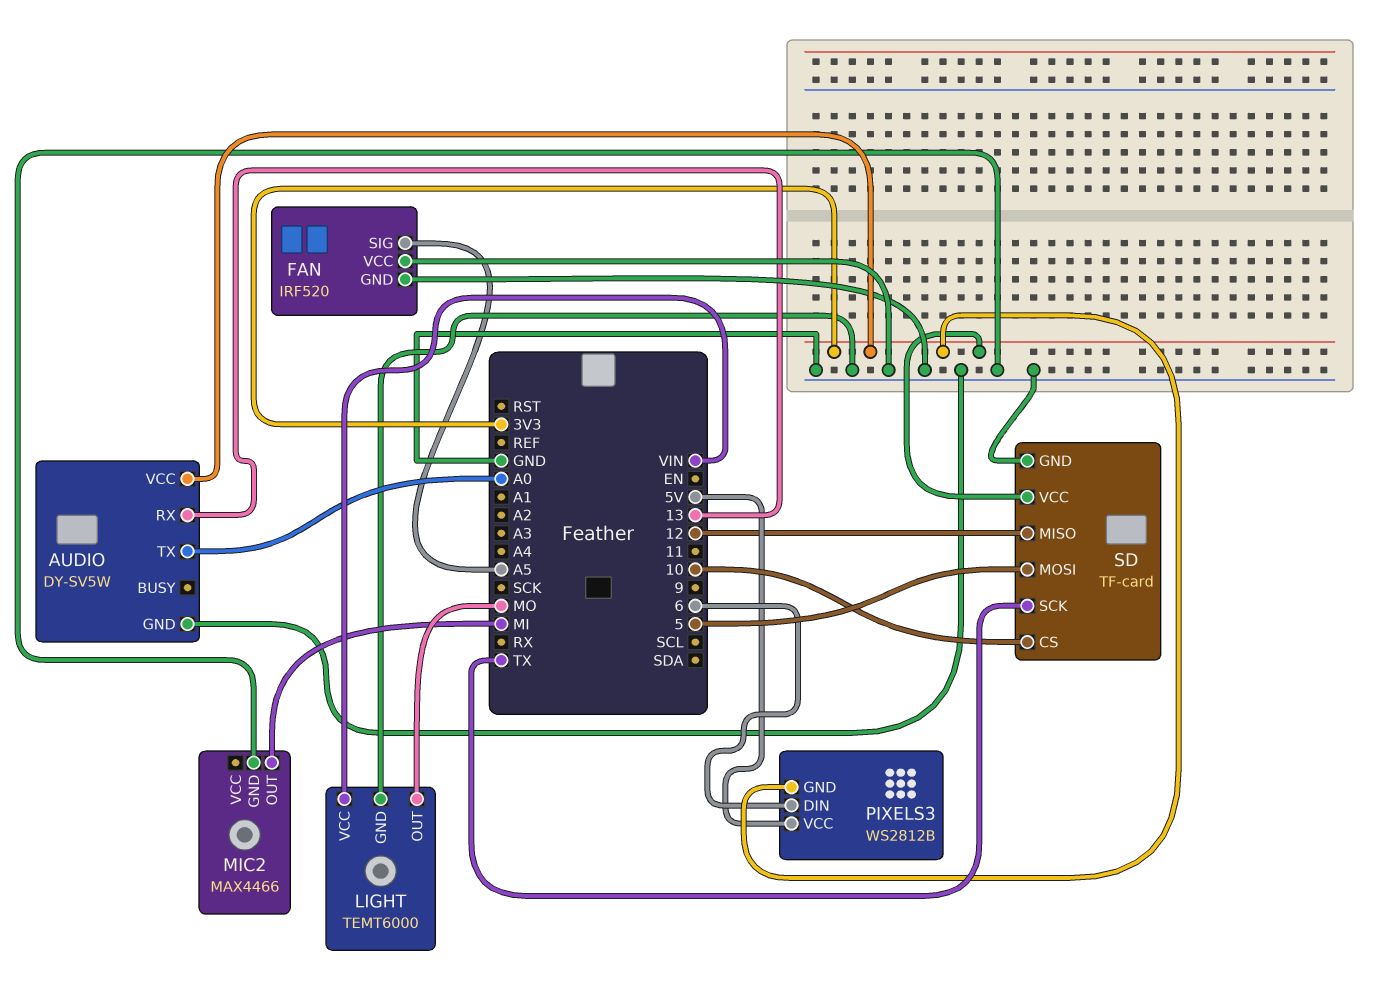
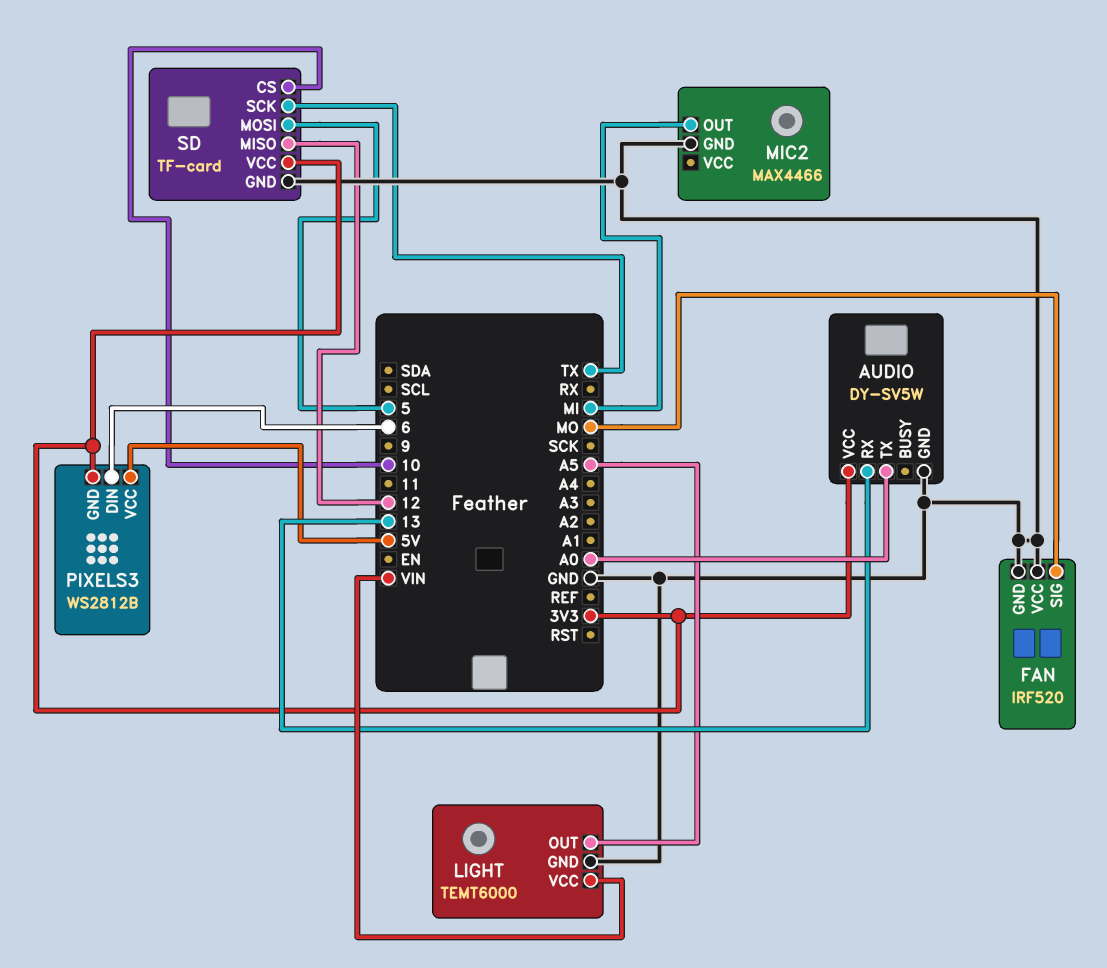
FAN pin SIG: A5 -> MO
LIGHT pin OUT: MO -> A5

